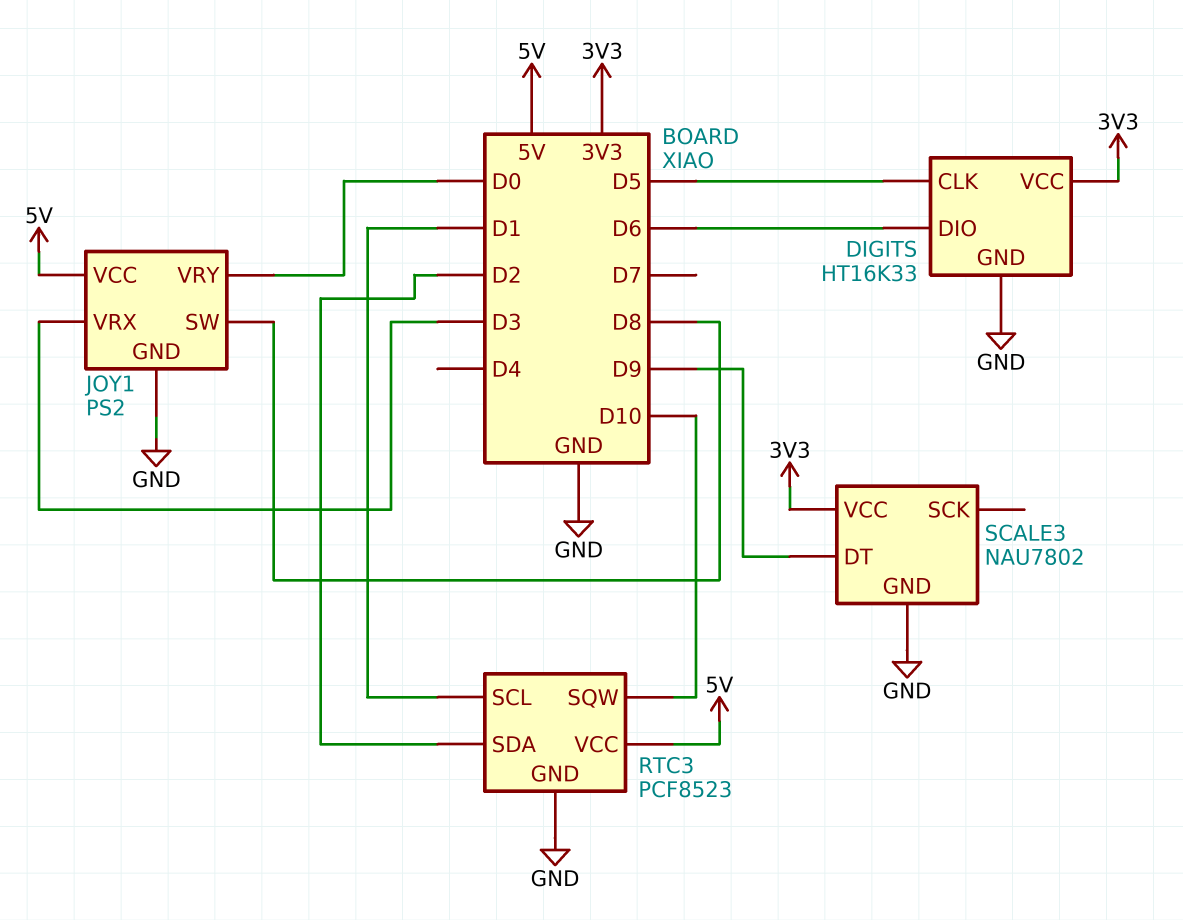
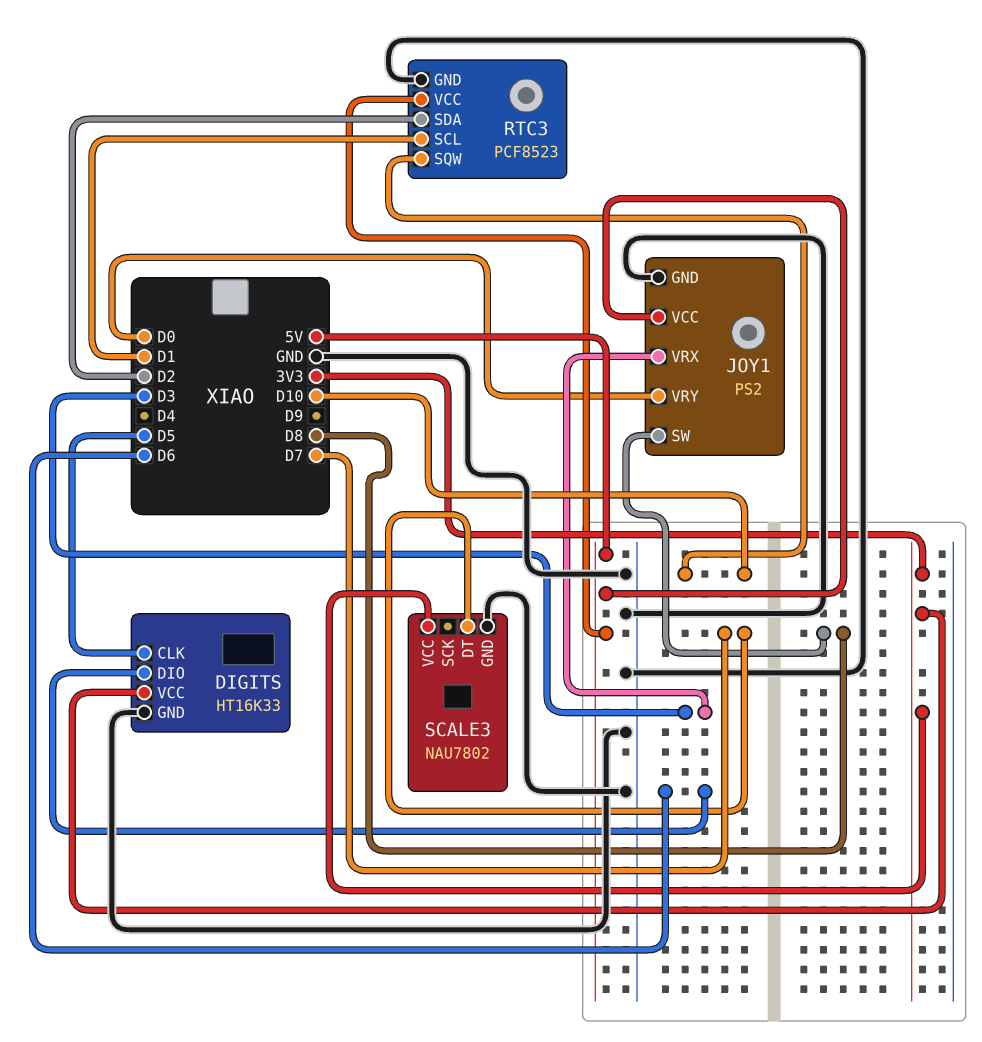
SCALE3 pin DT: D9 -> D7

